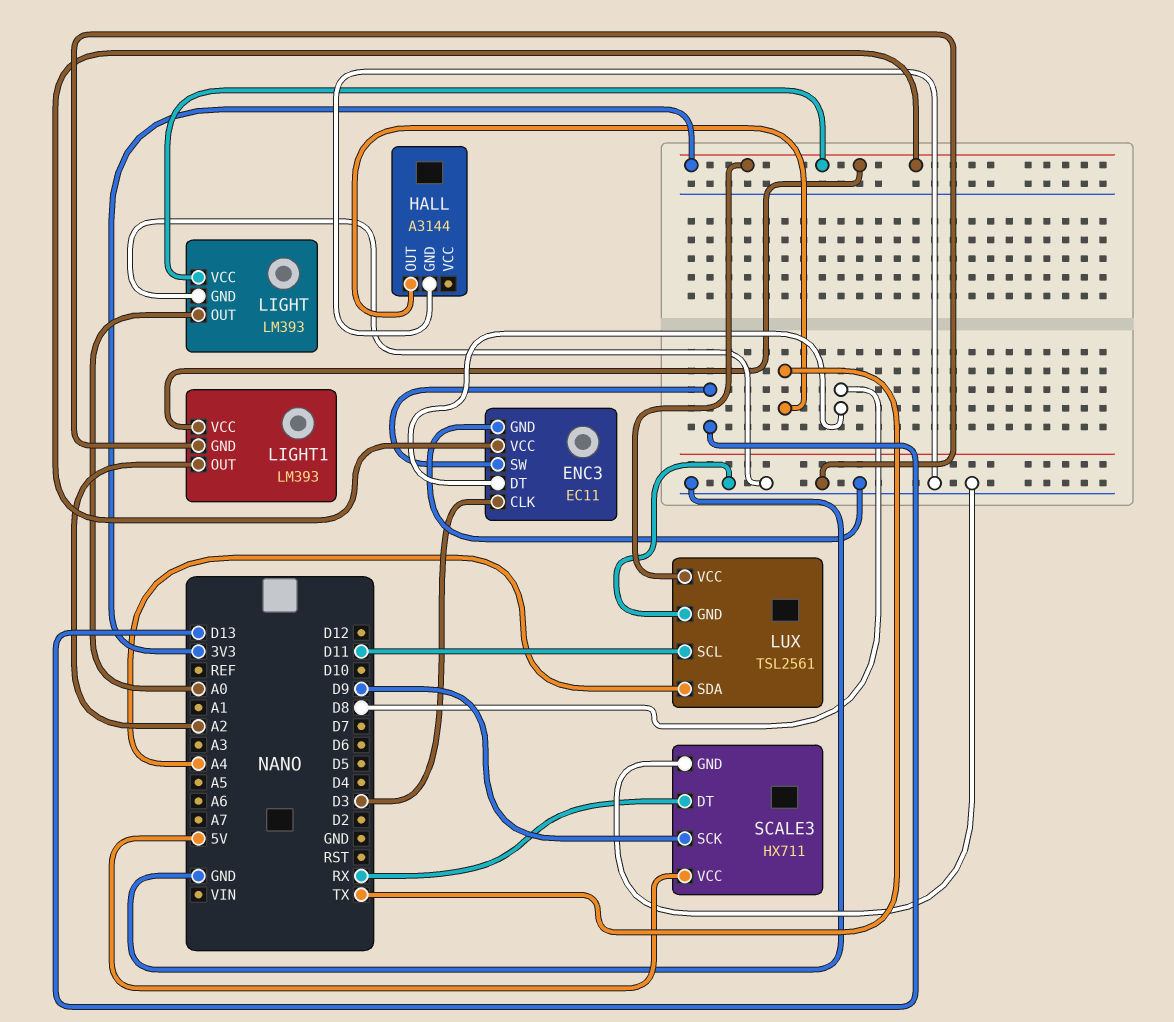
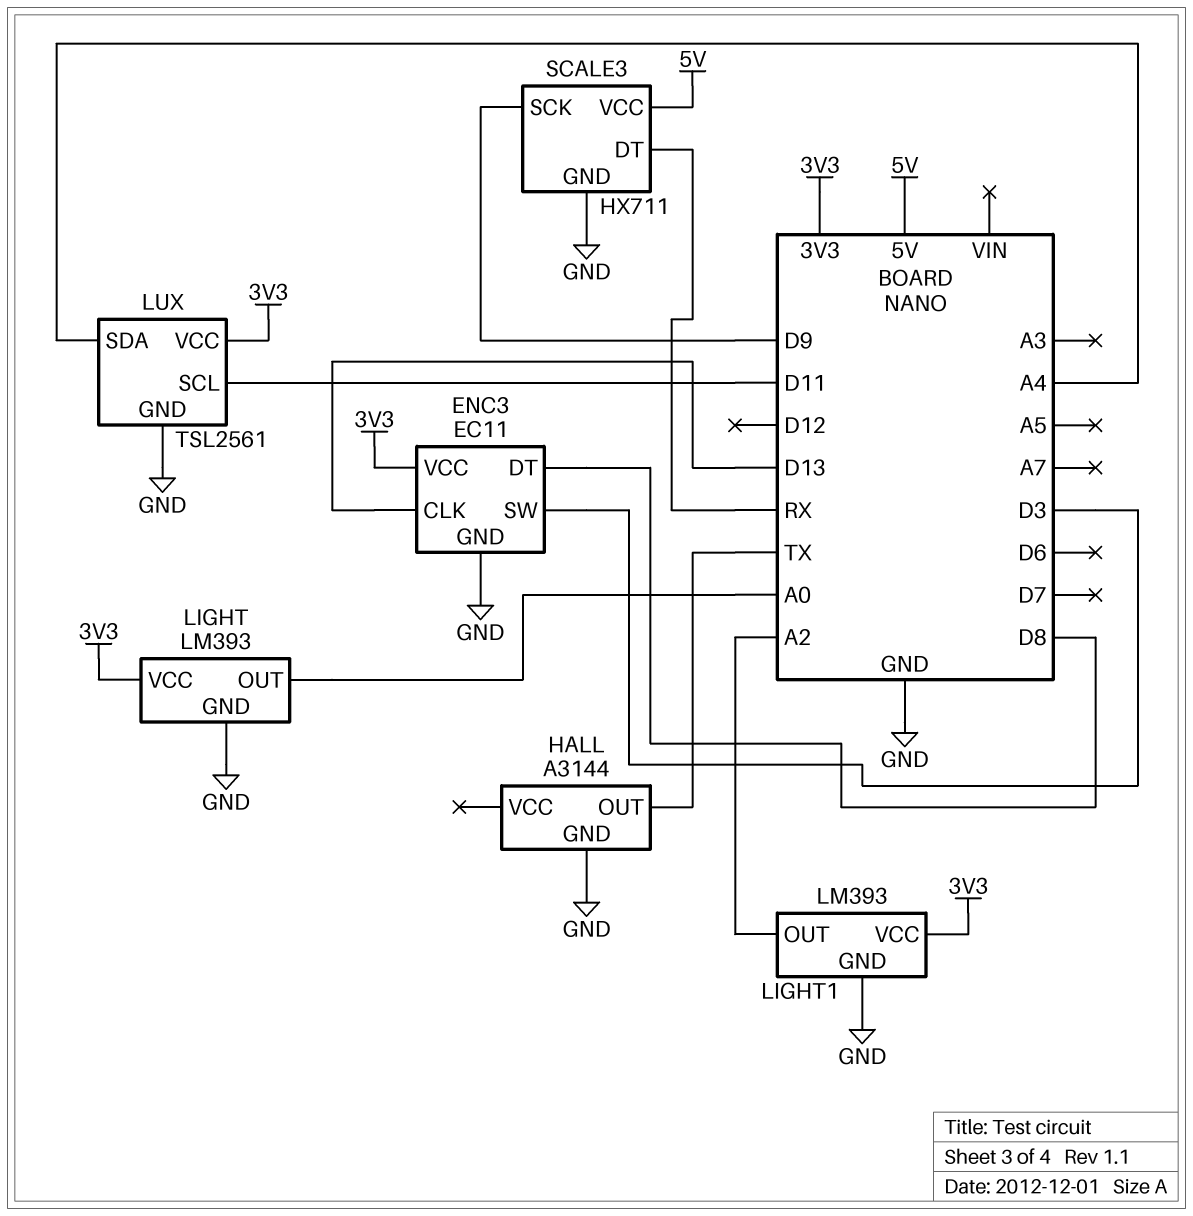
ENC3 pin CLK: D3 -> D13
ENC3 pin SW: D13 -> D3

